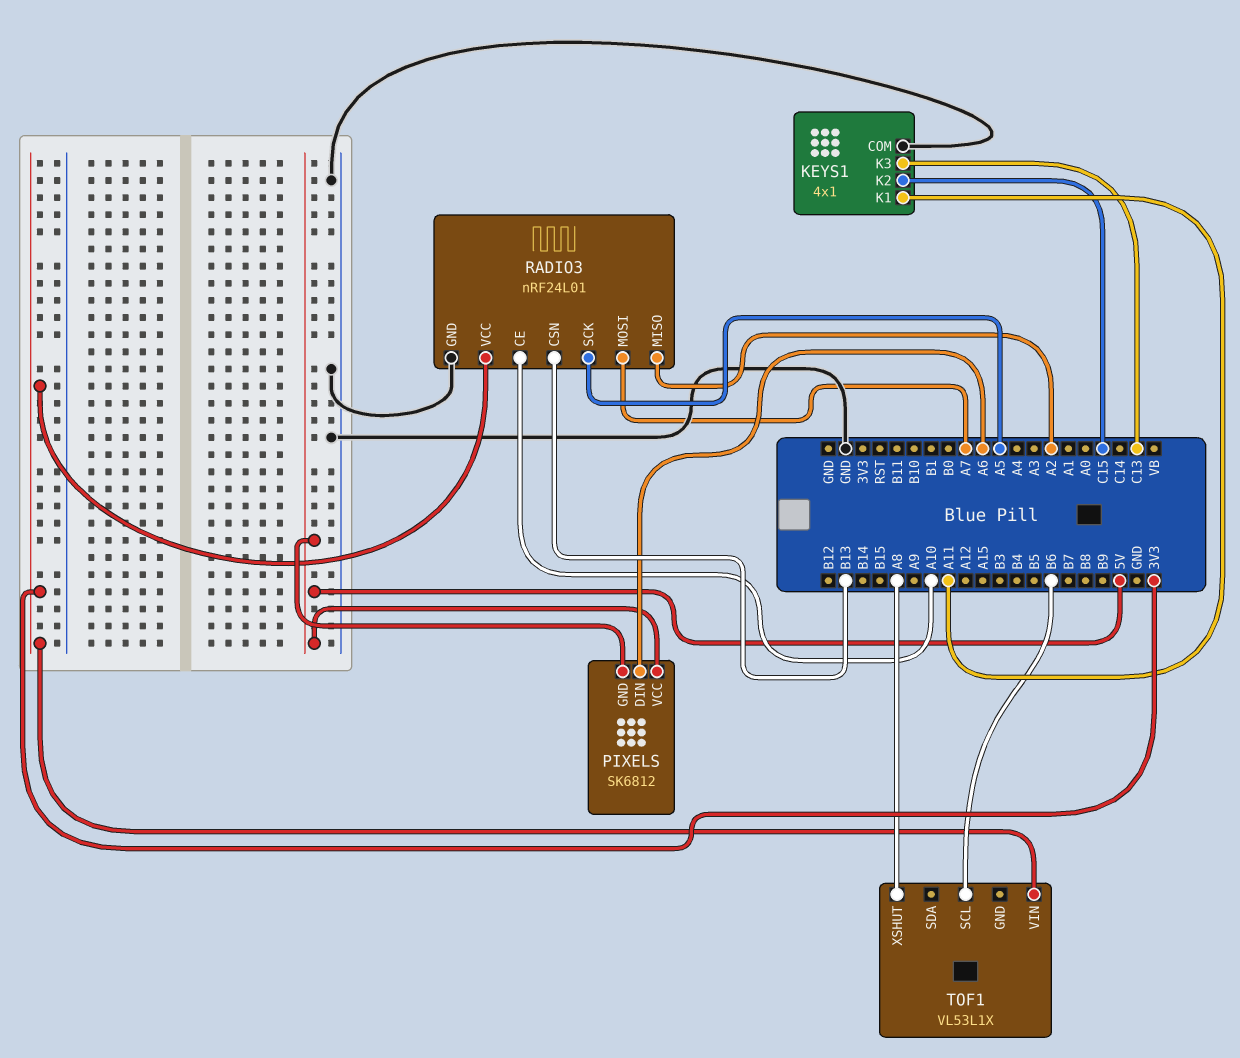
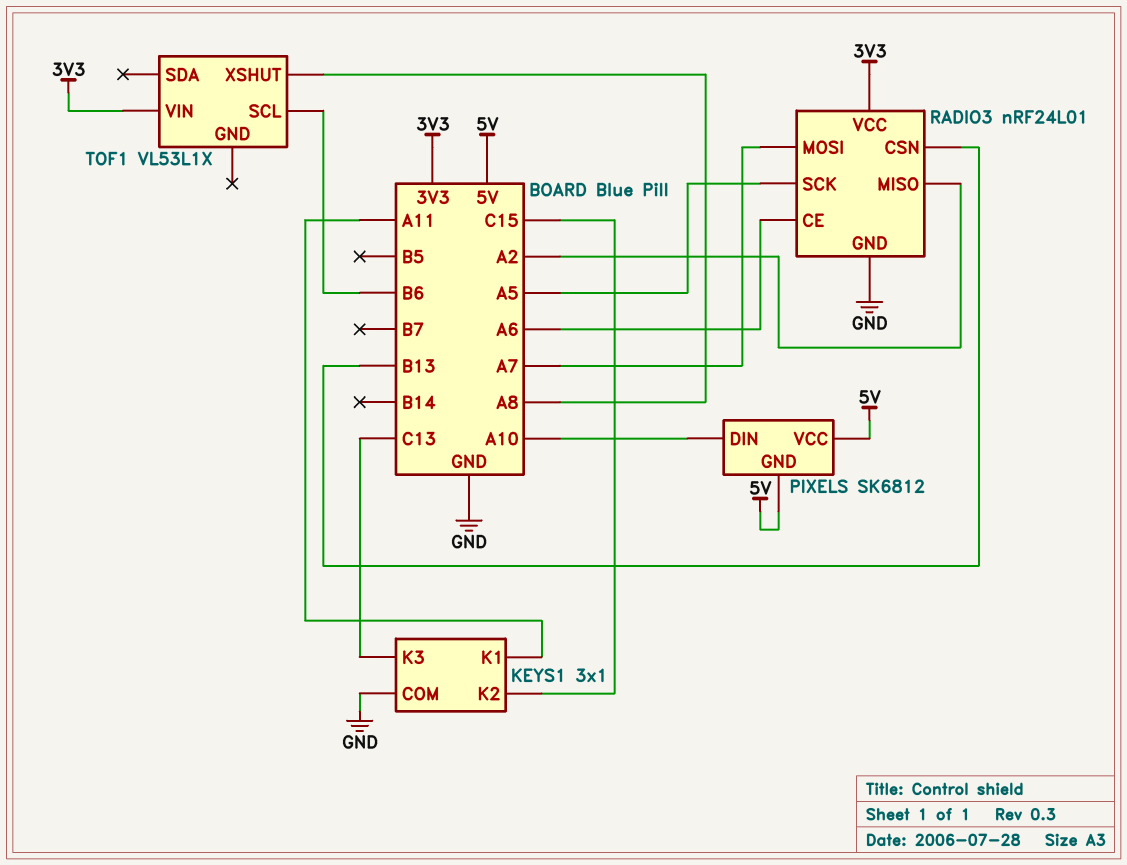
KEYS1: 4x1 -> 3x1
PIXELS pin DIN: A6 -> A10
RADIO3 pin CE: A10 -> A6

